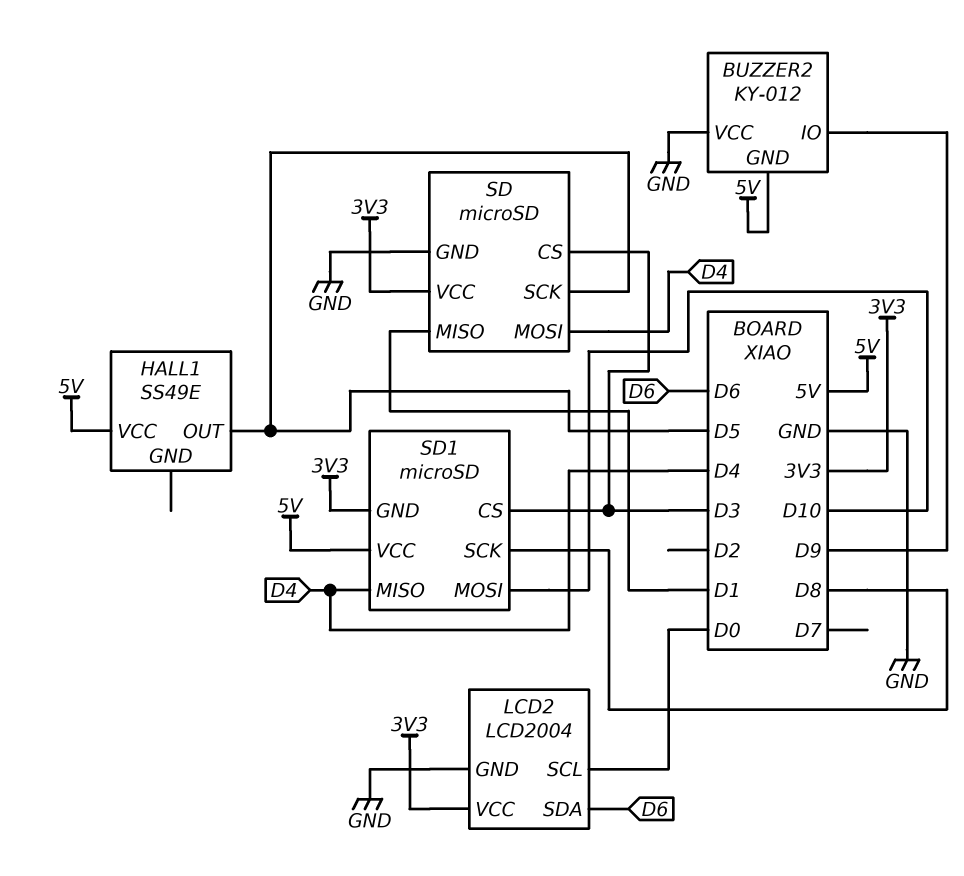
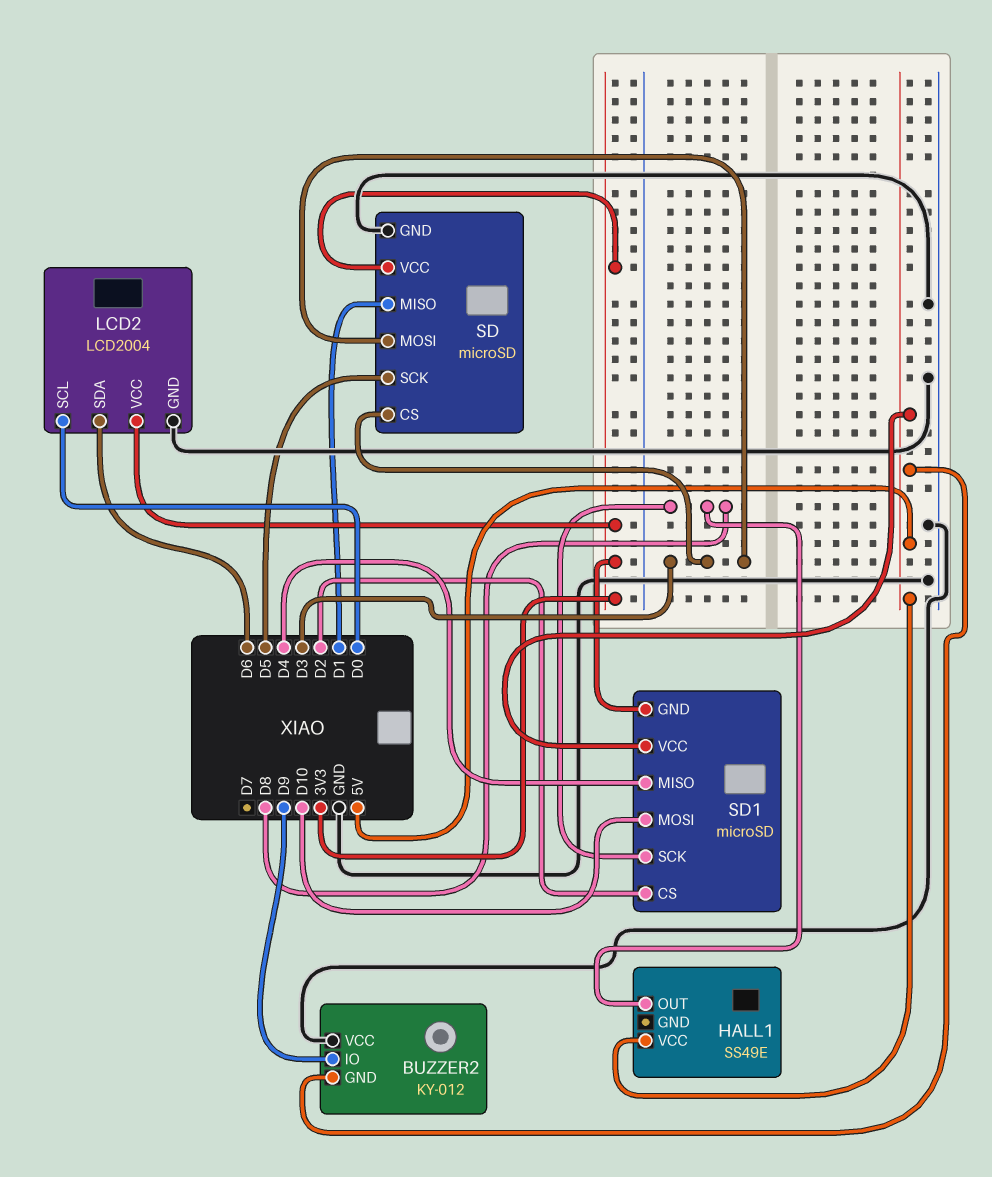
HALL1 pin OUT: D5 -> D8
SD pin MOSI: D4 -> D3
SD1 pin CS: D3 -> D2

